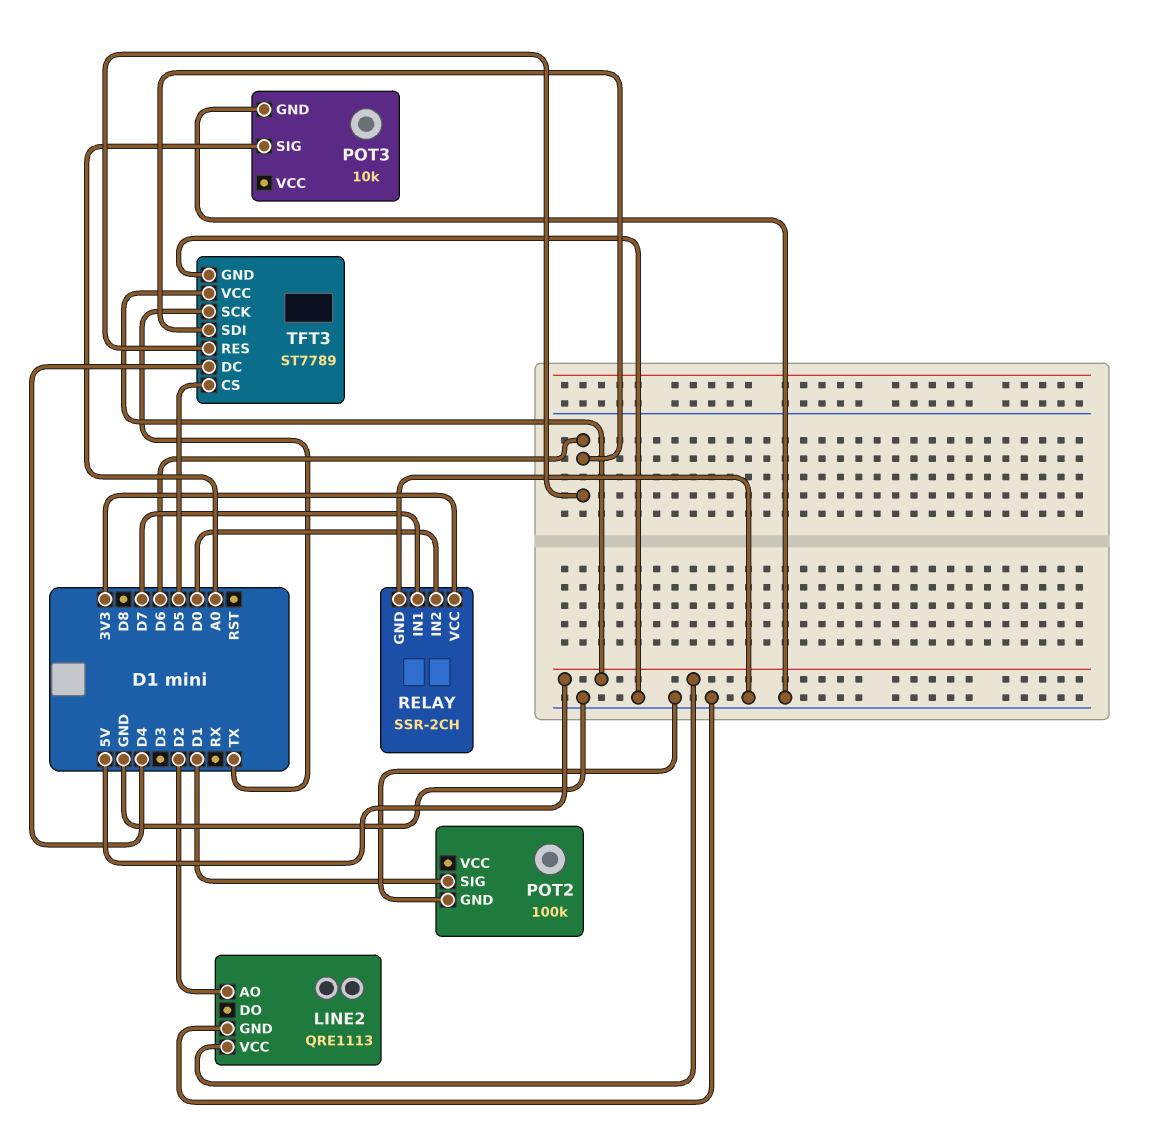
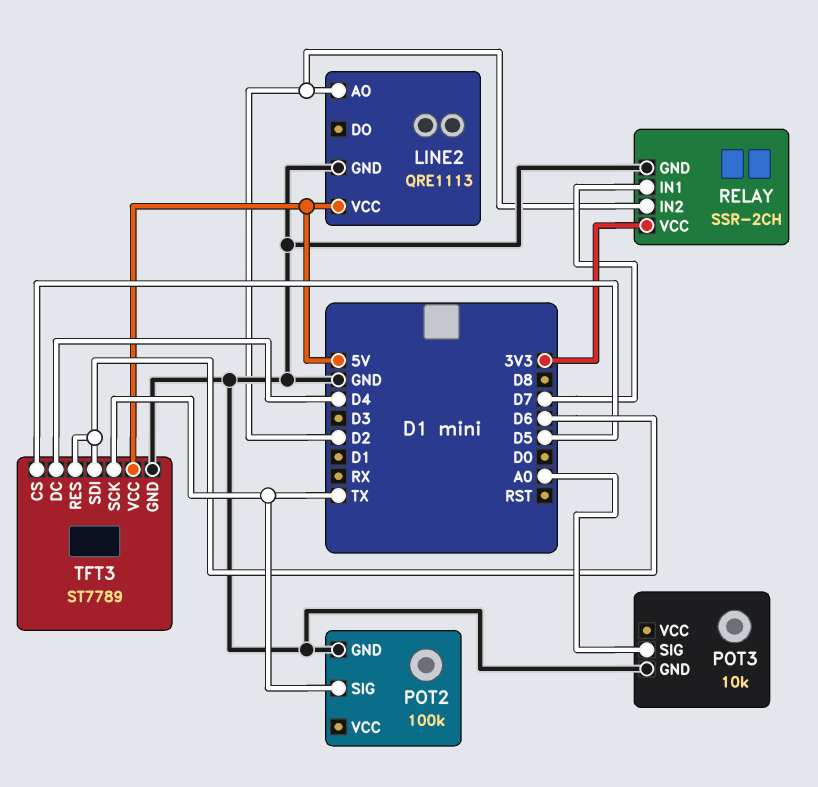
POT2 pin SIG: D1 -> TX
RELAY pin IN2: D0 -> D2

